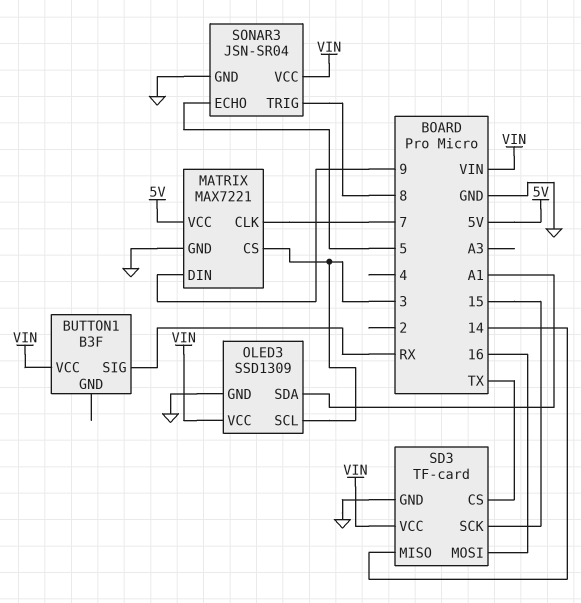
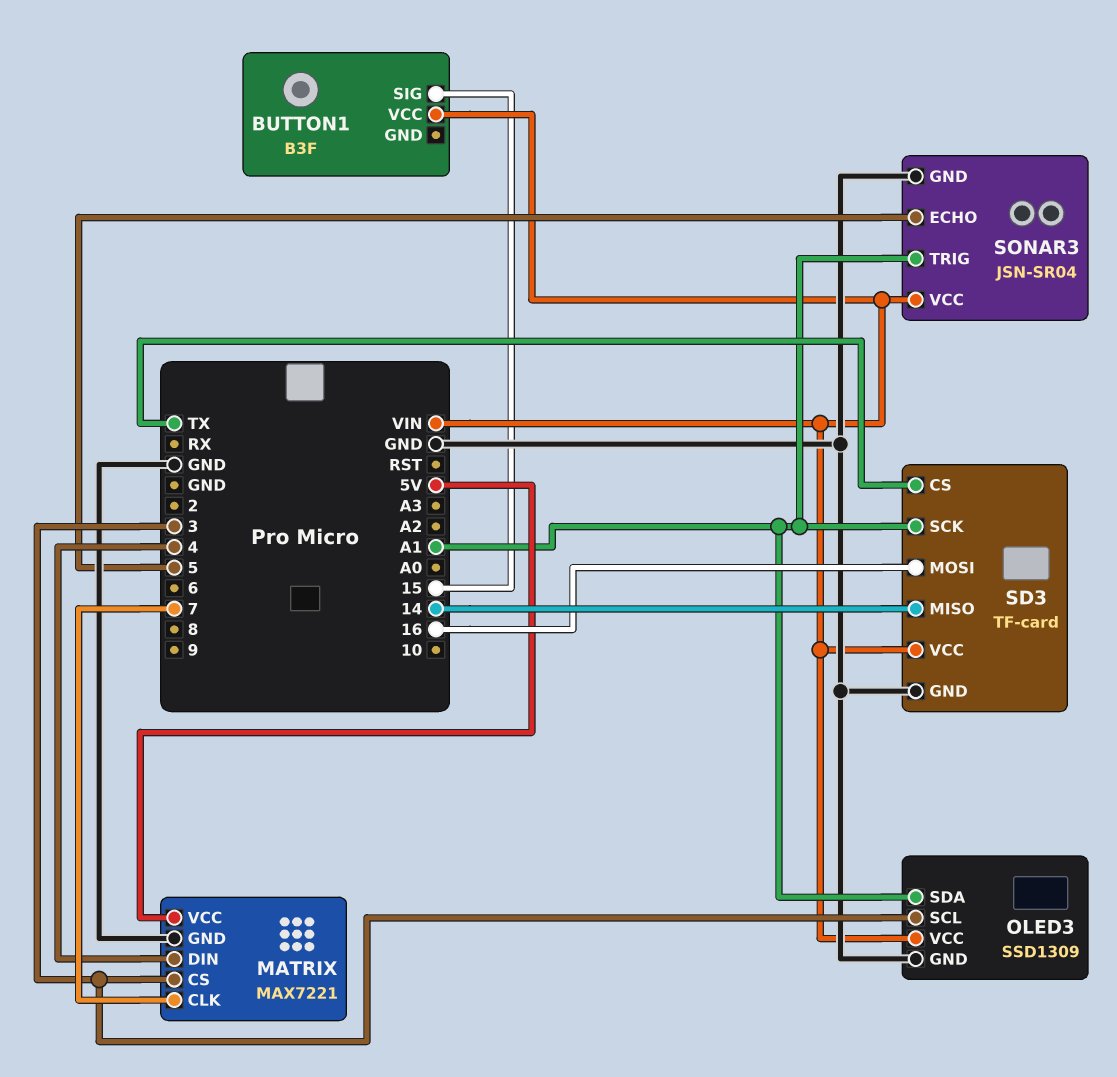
BUTTON1 pin SIG: RX -> 15
MATRIX pin DIN: 9 -> 4
SD3 pin SCK: 15 -> A1
SONAR3 pin TRIG: 8 -> A1

